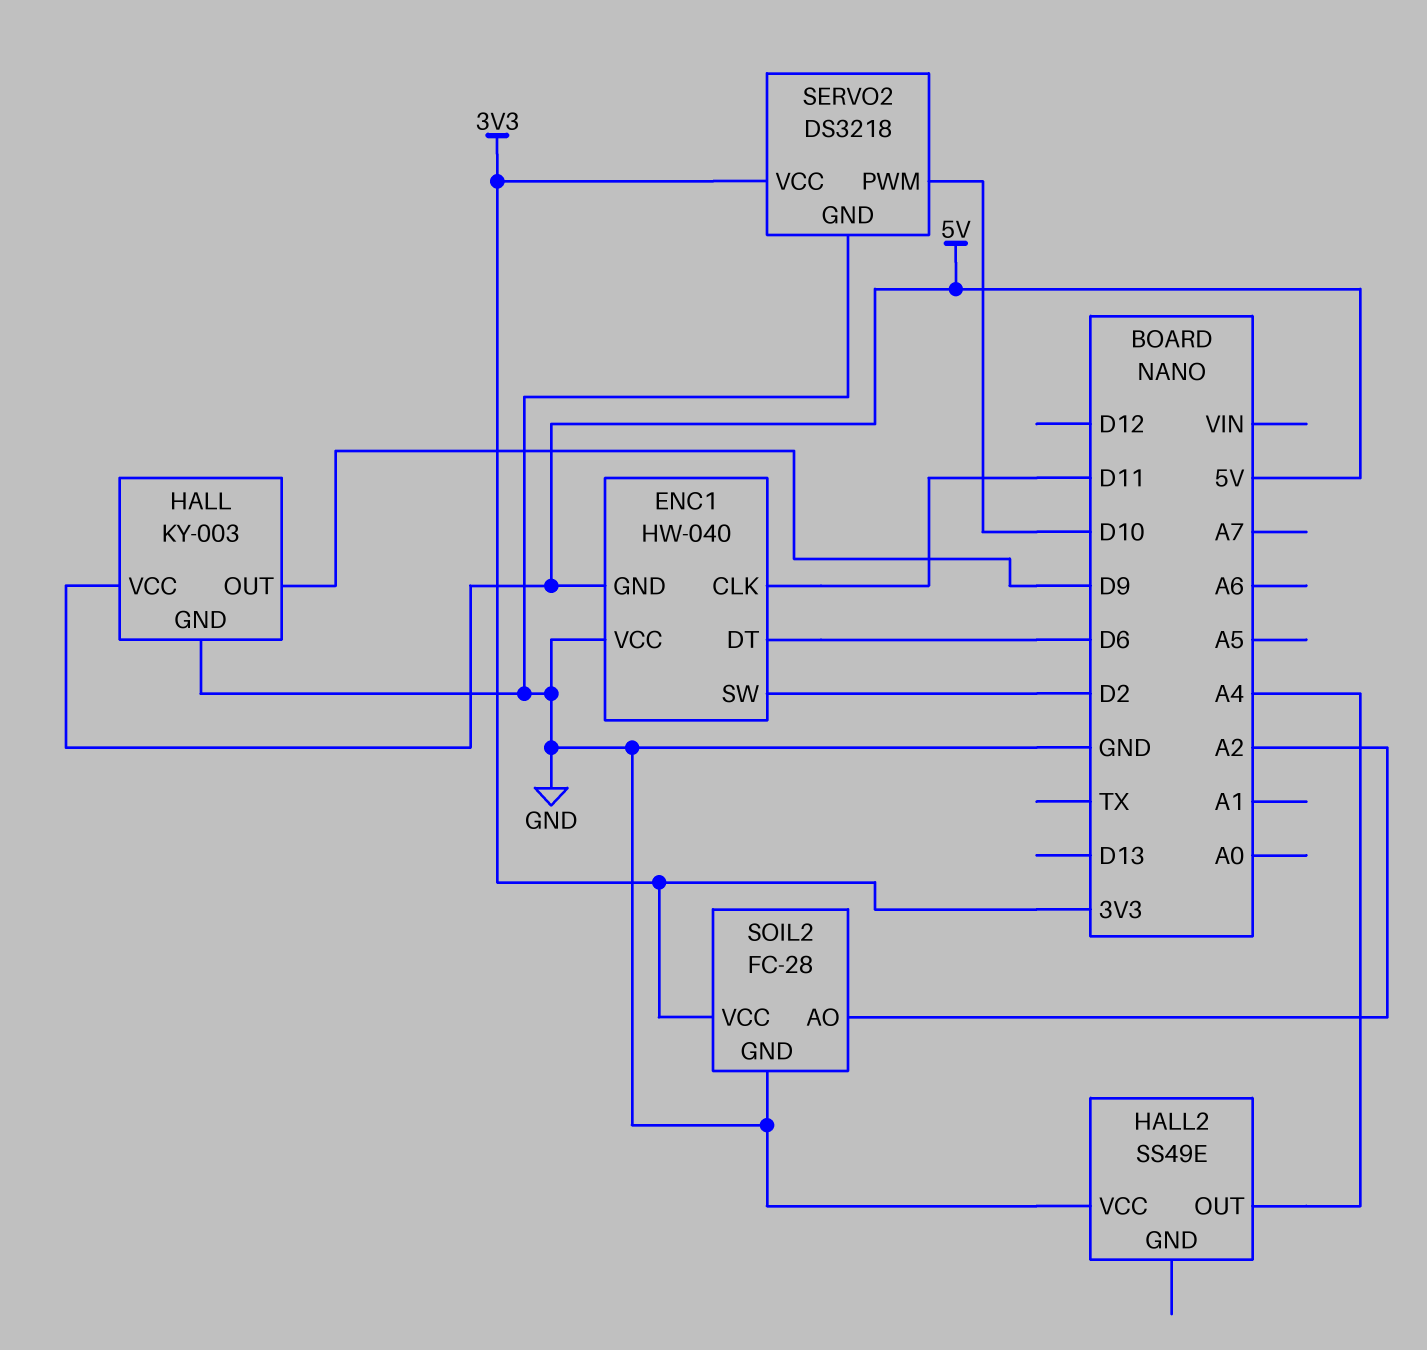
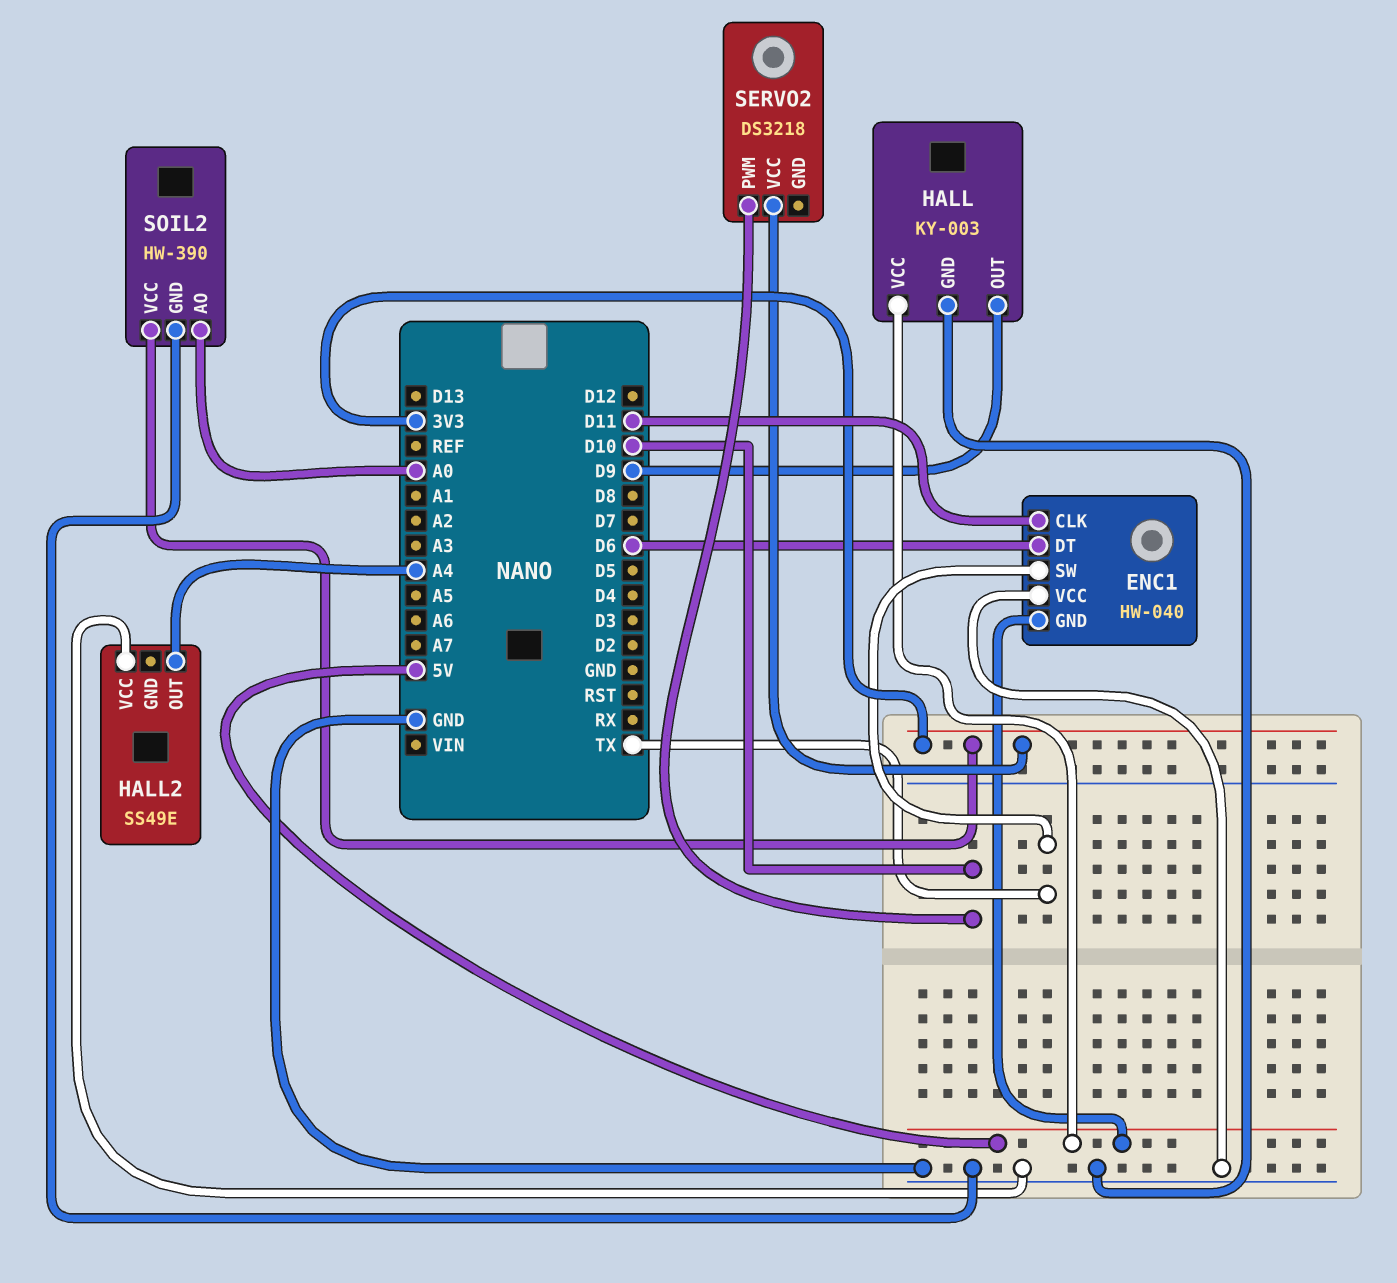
ENC1 pin SW: D2 -> TX
SERVO2 pin GND: GND -> none
SOIL2: FC-28 -> HW-390
SOIL2 pin AO: A2 -> A0

